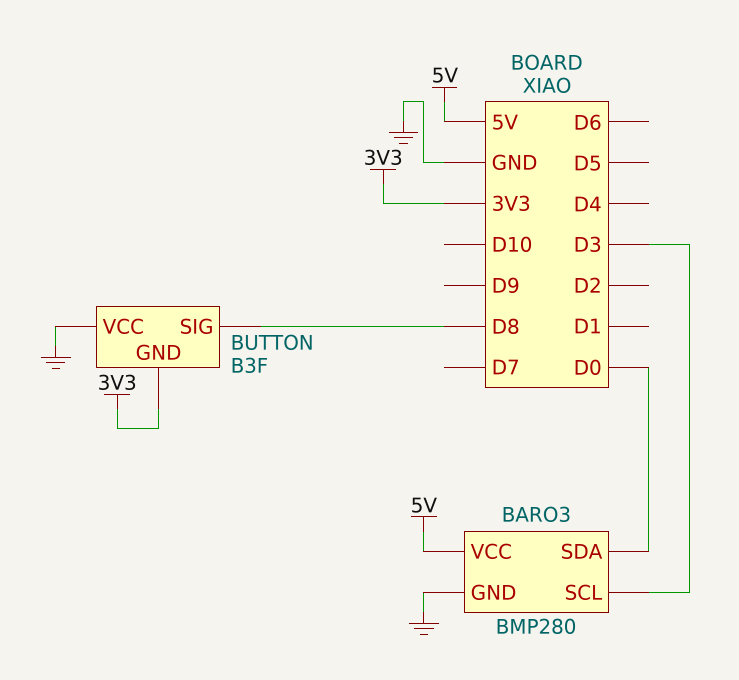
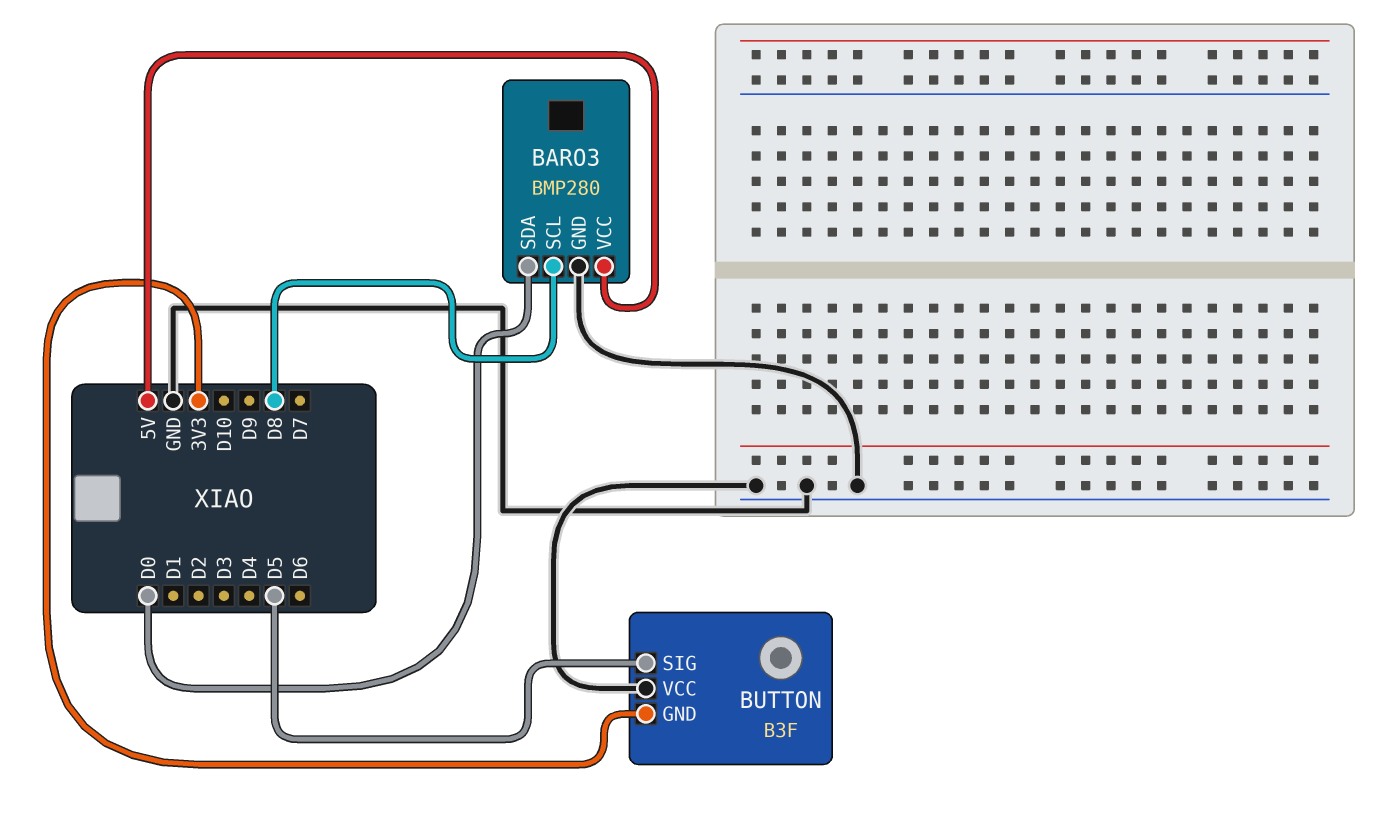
BARO3 pin SCL: D3 -> D8
BUTTON pin SIG: D8 -> D5

